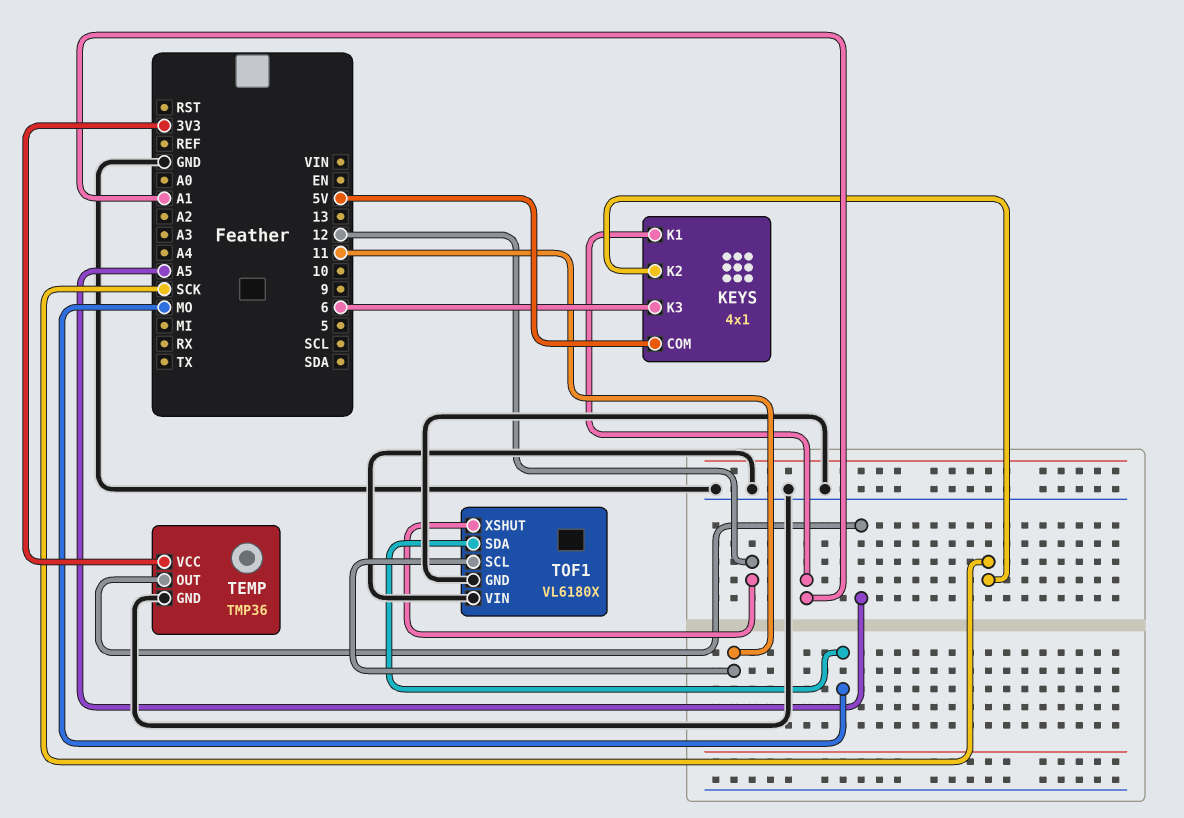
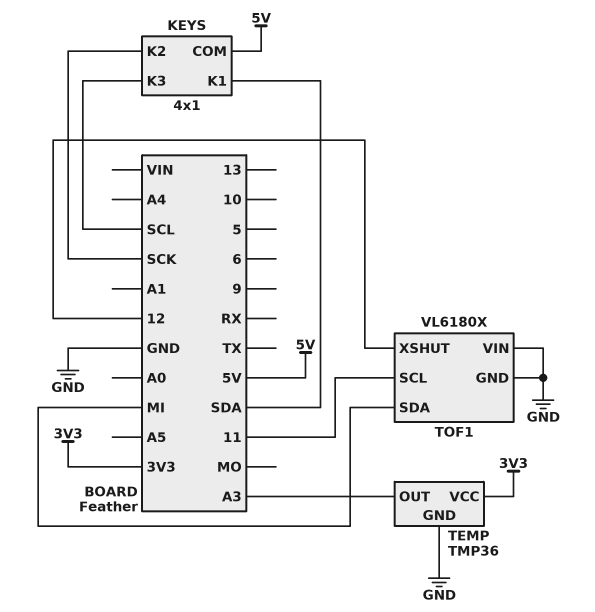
KEYS pin K1: A1 -> SDA
KEYS pin K3: 6 -> SCL
TEMP pin OUT: A5 -> A3
TOF1 pin SDA: MO -> MI

